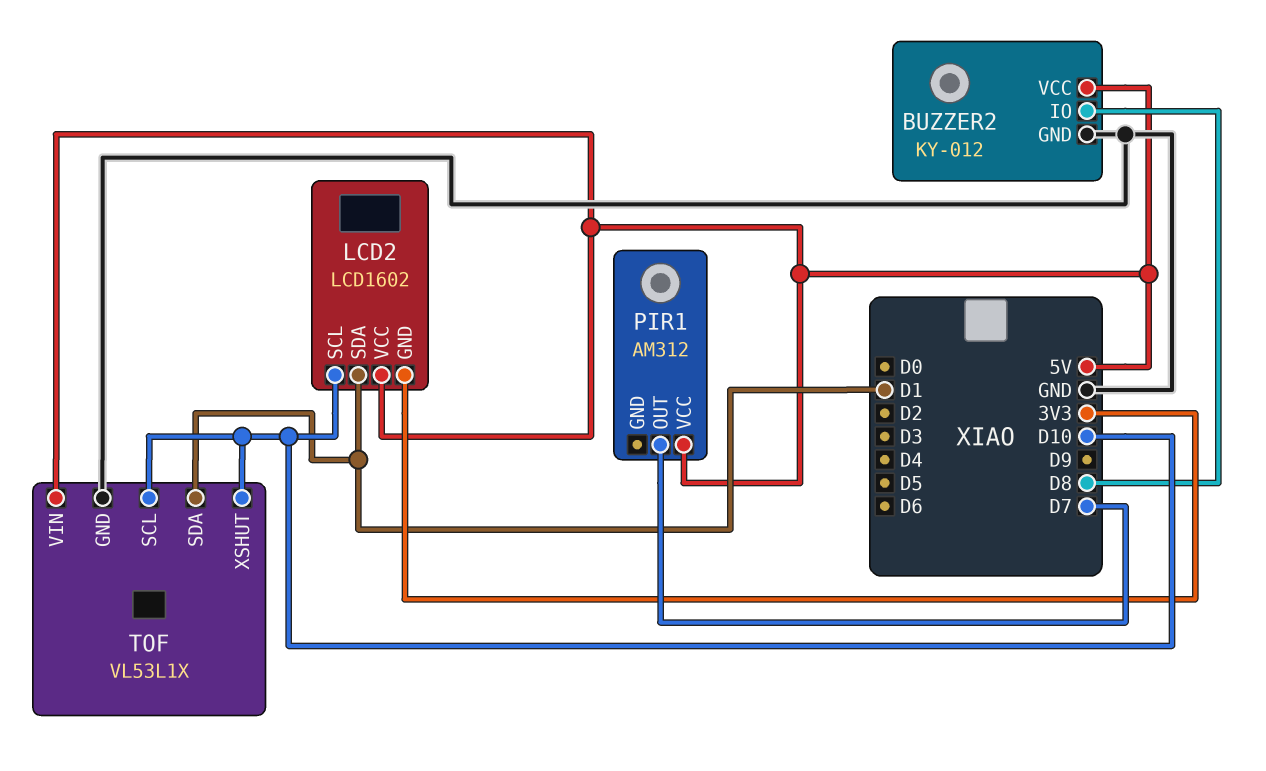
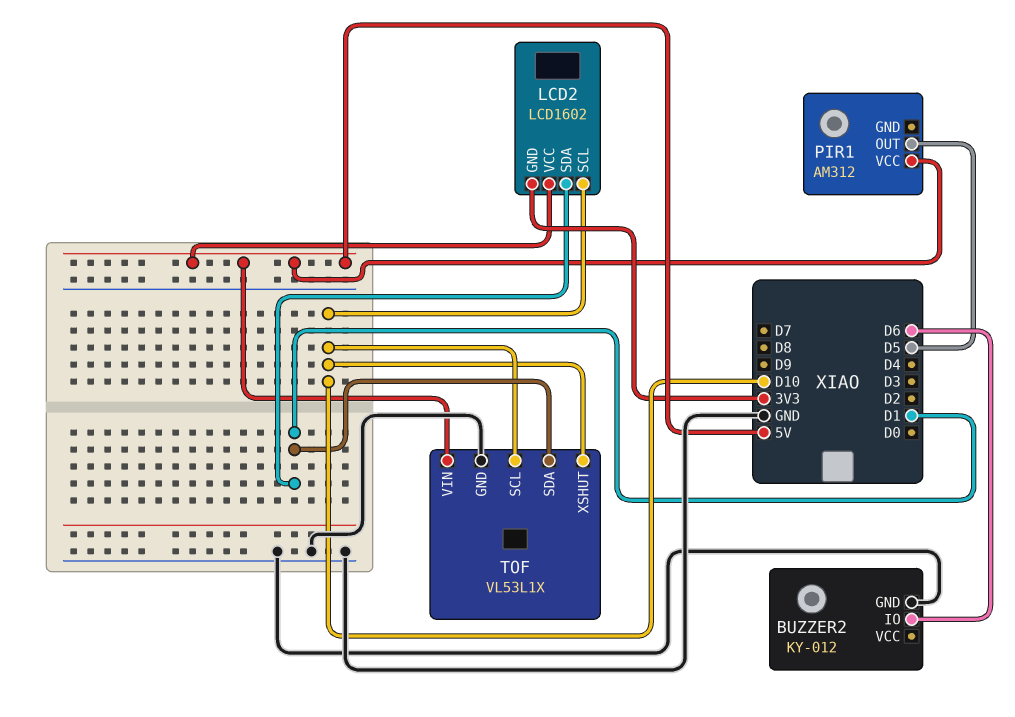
BUZZER2 pin IO: D8 -> D6
BUZZER2 pin VCC: 5V -> none
PIR1 pin OUT: D7 -> D5

